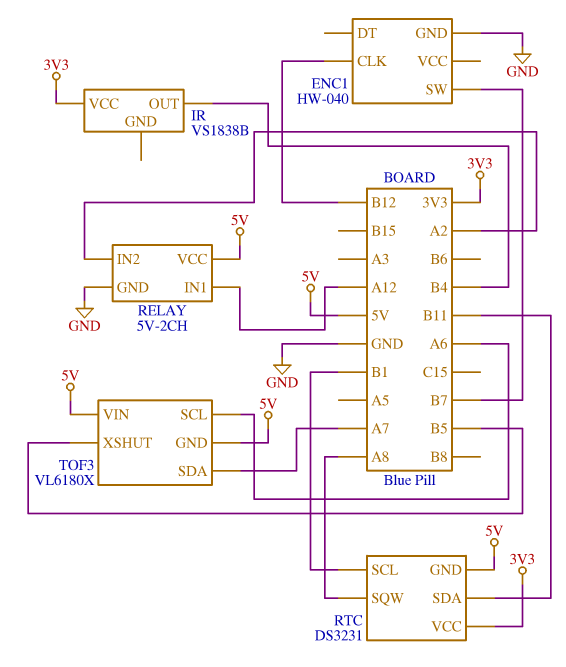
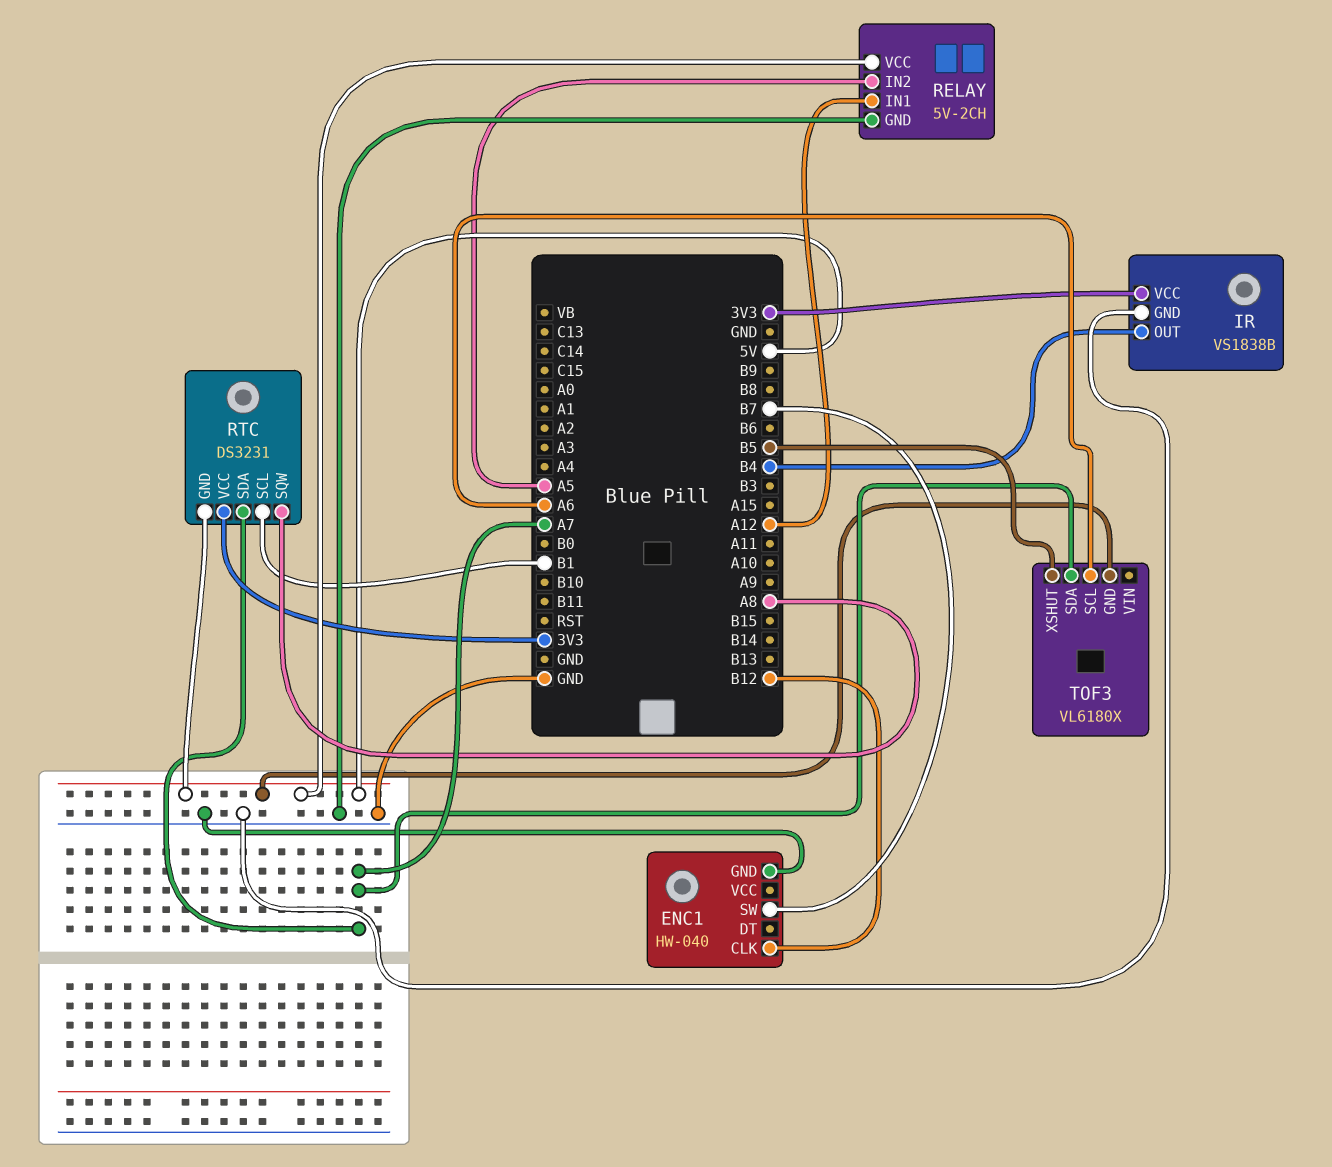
IR pin GND: none -> GND
RELAY pin IN2: A2 -> A5
RTC pin SDA: B11 -> A7
TOF3 pin VIN: 5V -> none

